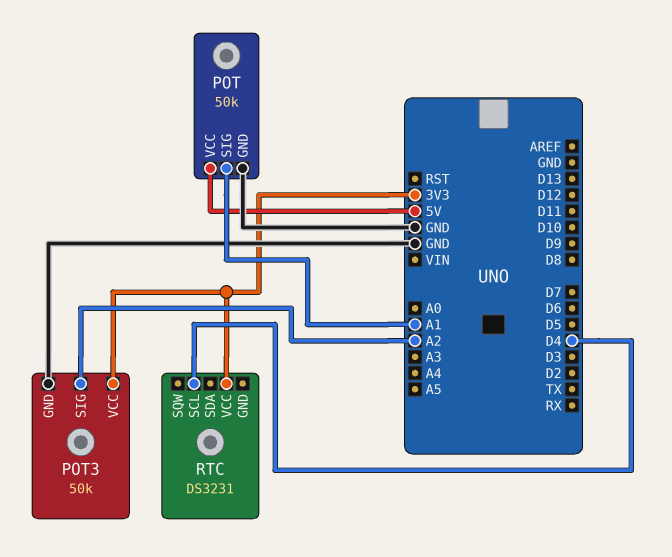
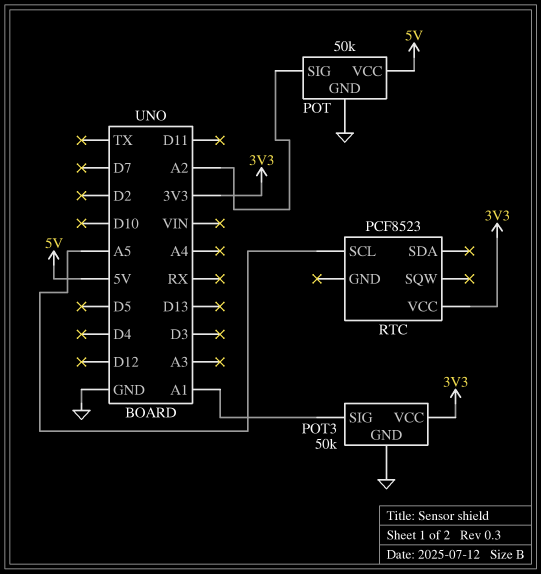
POT pin SIG: A1 -> A2
POT3 pin SIG: A2 -> A1
RTC: DS3231 -> PCF8523
RTC pin SCL: D4 -> A5

